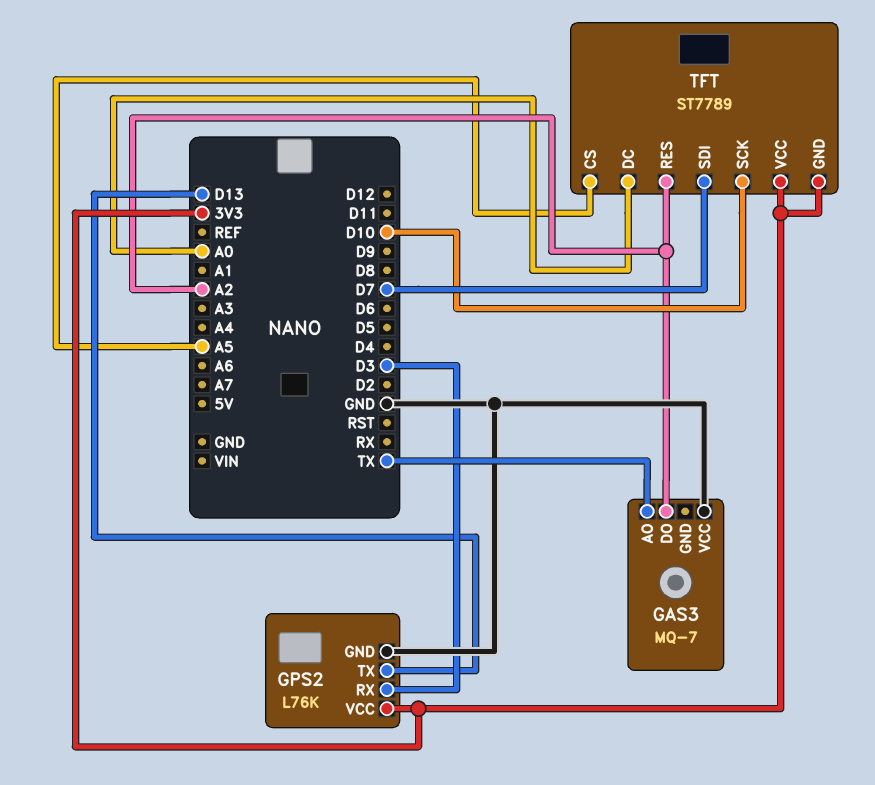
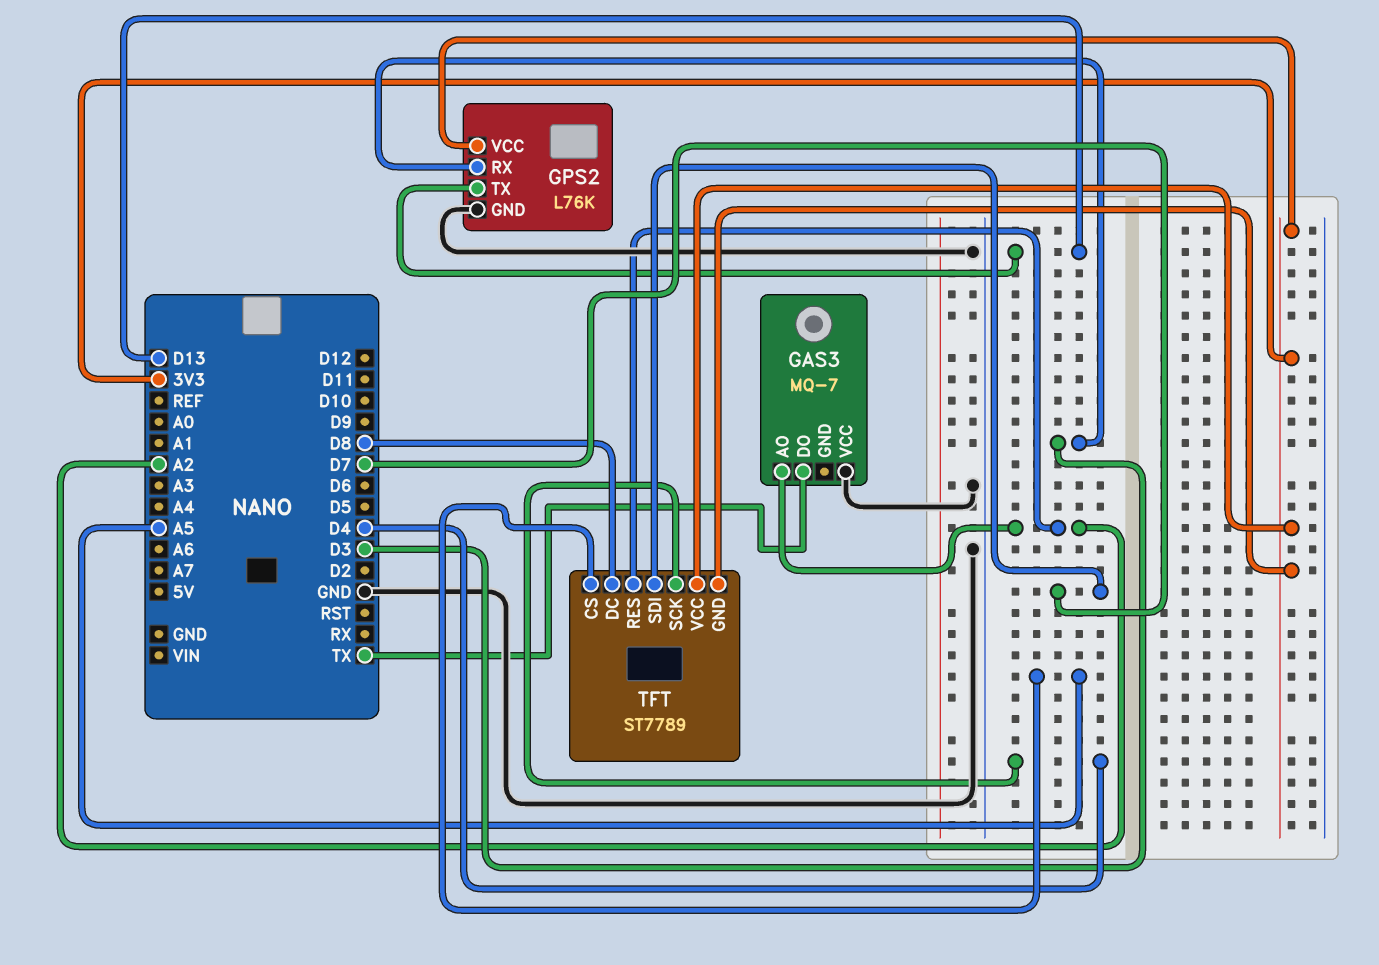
GAS3 pin AO: TX -> A2
GAS3 pin DO: A2 -> TX
TFT pin DC: A0 -> D8
TFT pin SCK: D10 -> D4

